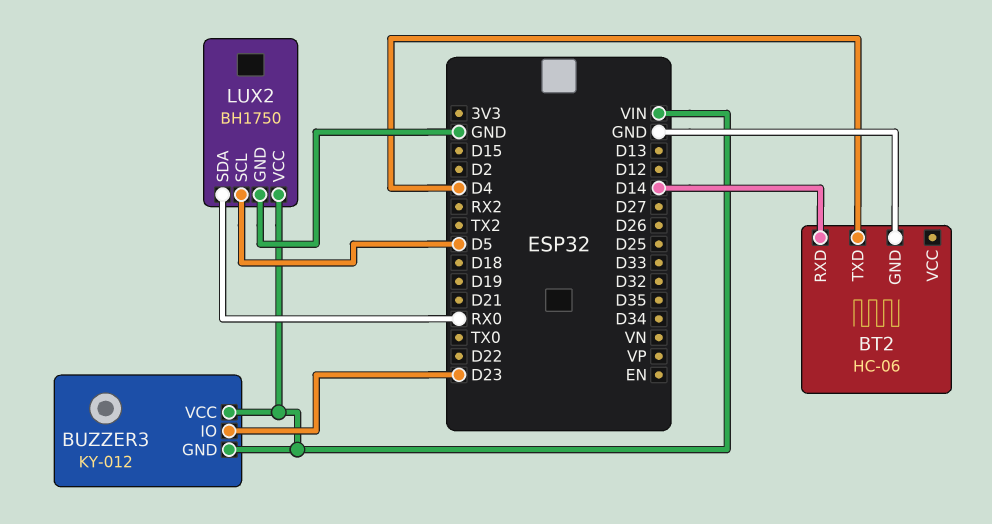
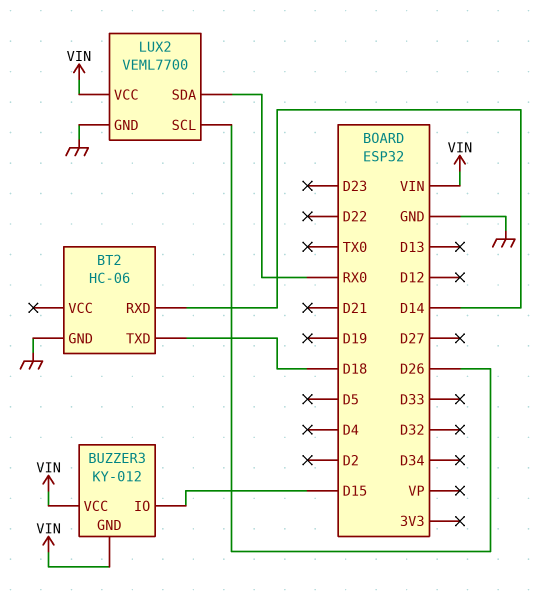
BT2 pin TXD: D4 -> D18
BUZZER3 pin IO: D23 -> D15
LUX2: BH1750 -> VEML7700
LUX2 pin SCL: D5 -> D26

